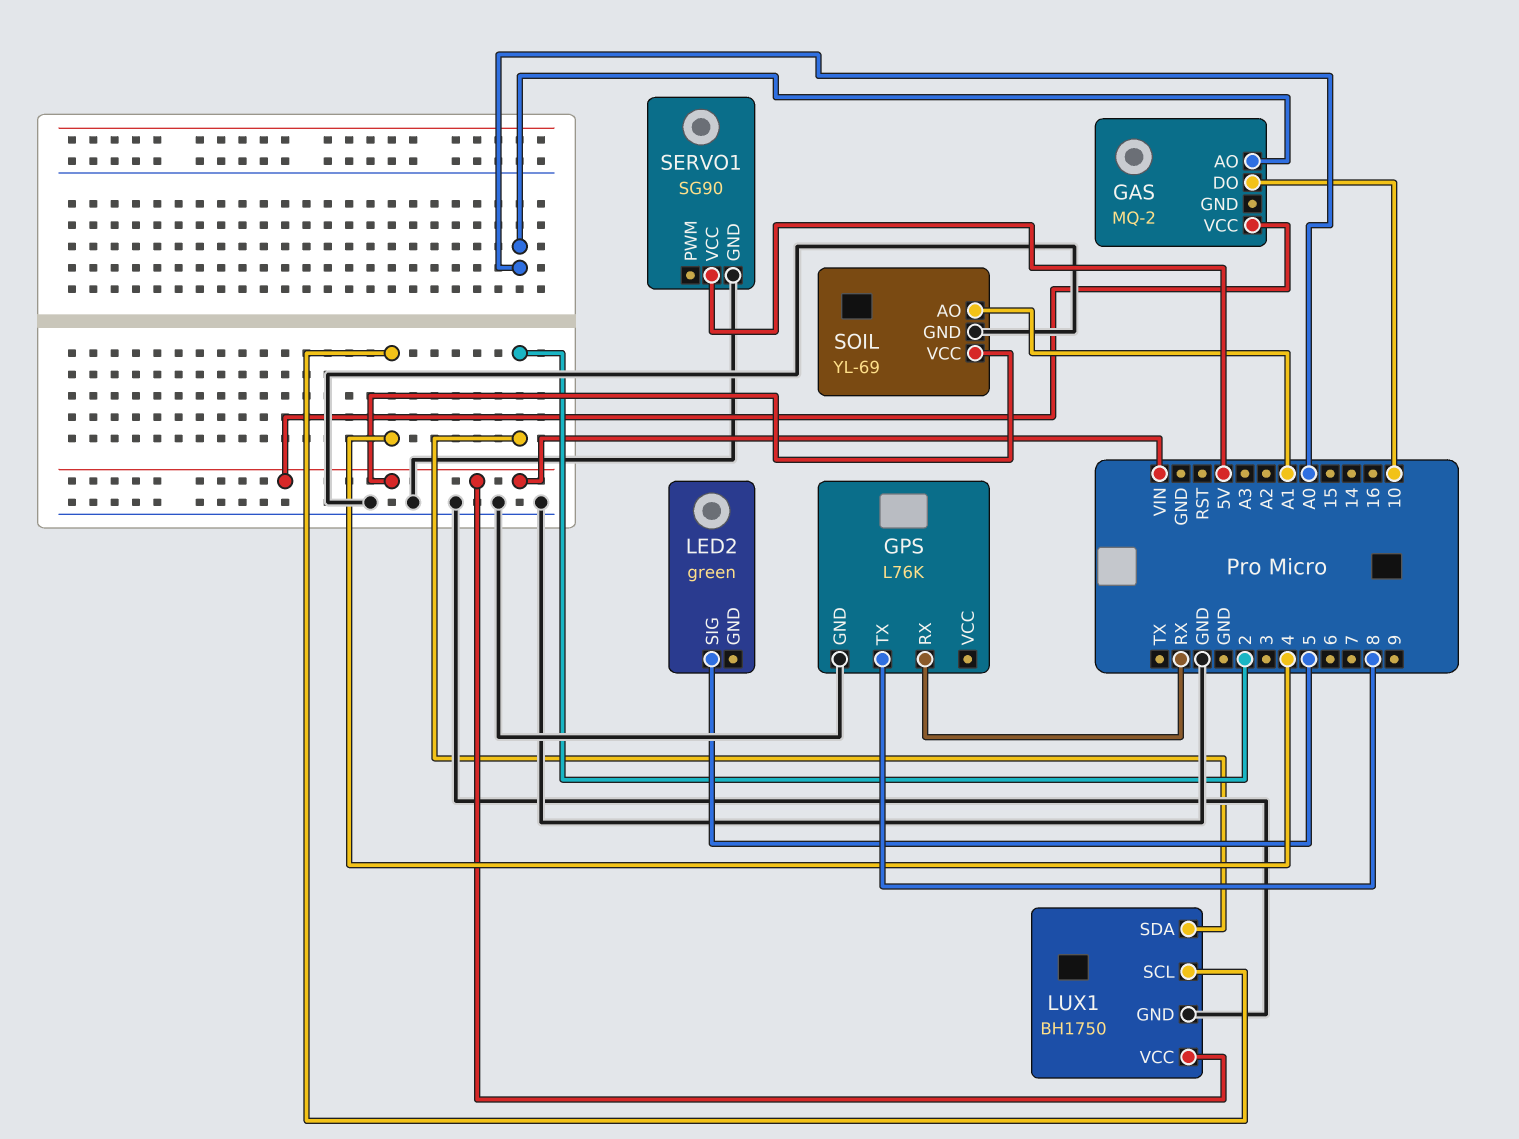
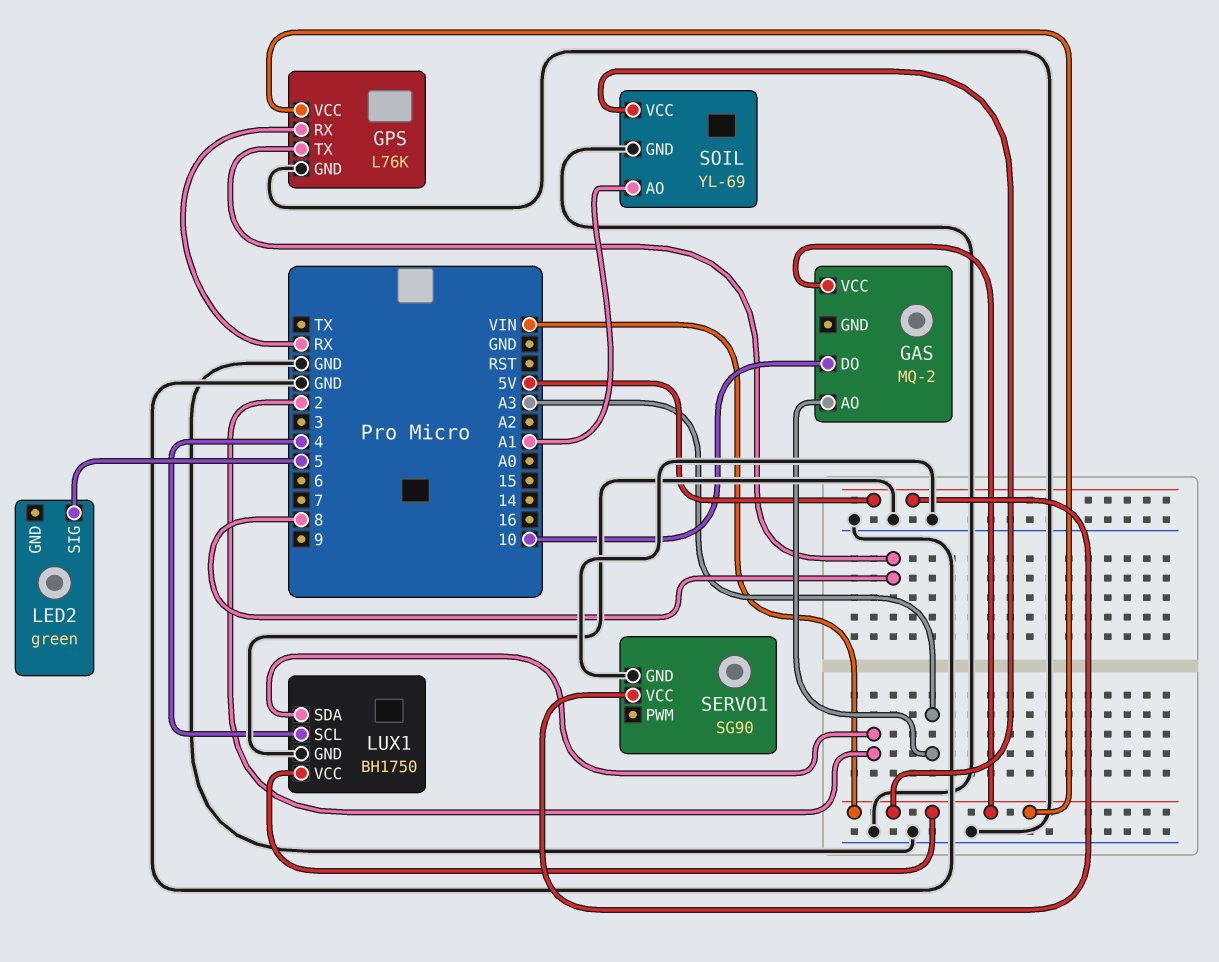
GAS pin AO: A0 -> A3
GPS pin VCC: none -> VIN

